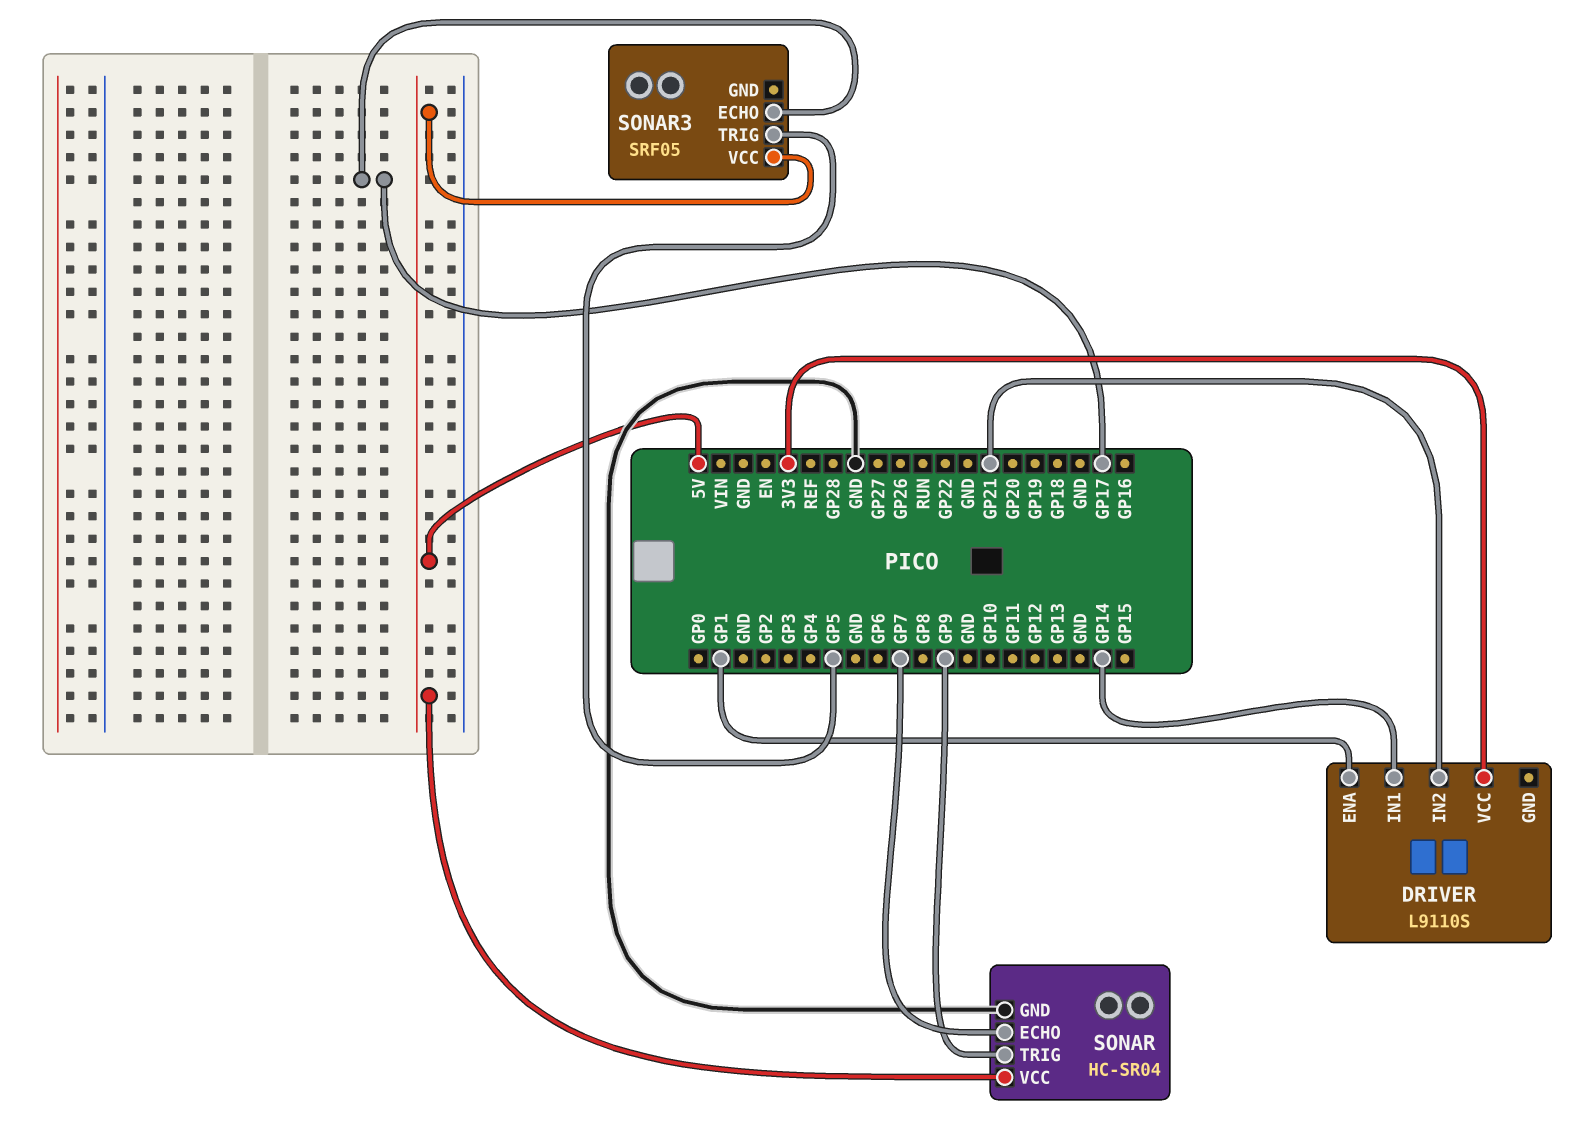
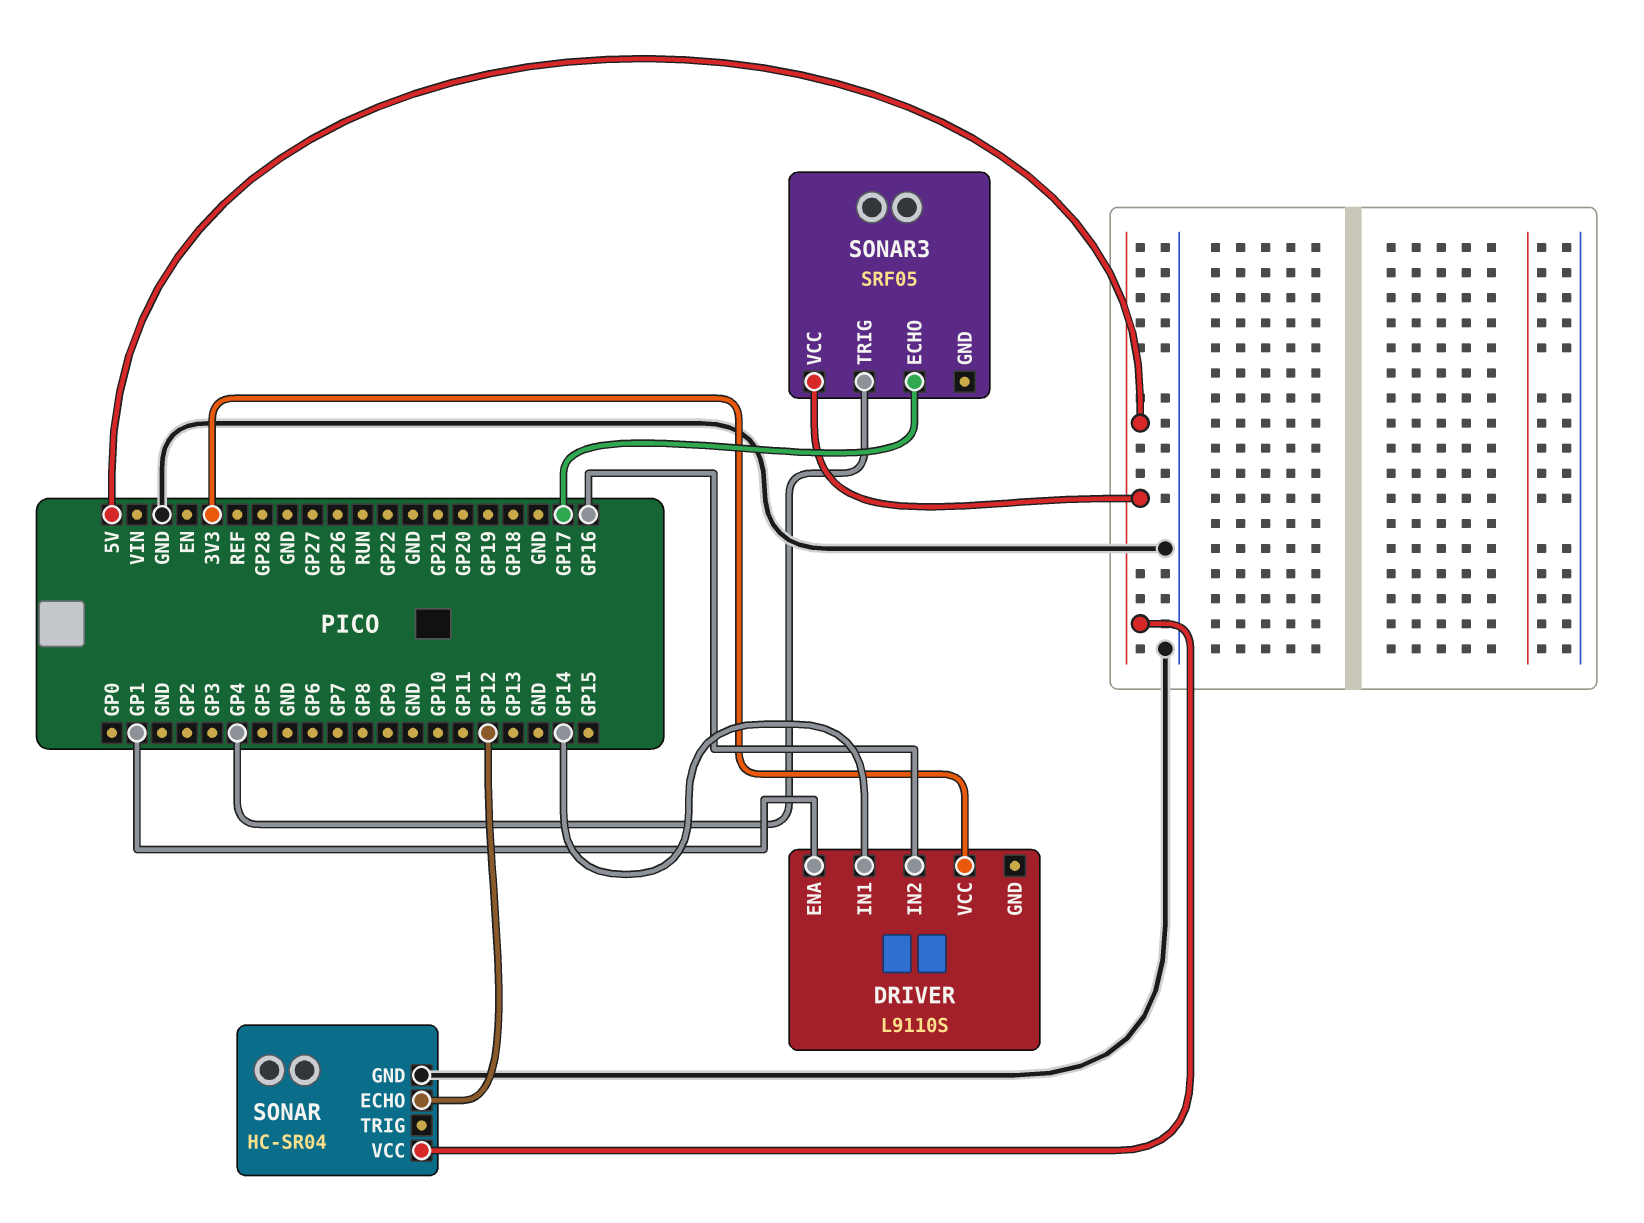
DRIVER pin IN2: GP21 -> GP16
SONAR pin ECHO: GP7 -> GP12
SONAR pin TRIG: GP9 -> none
SONAR3 pin TRIG: GP5 -> GP4

